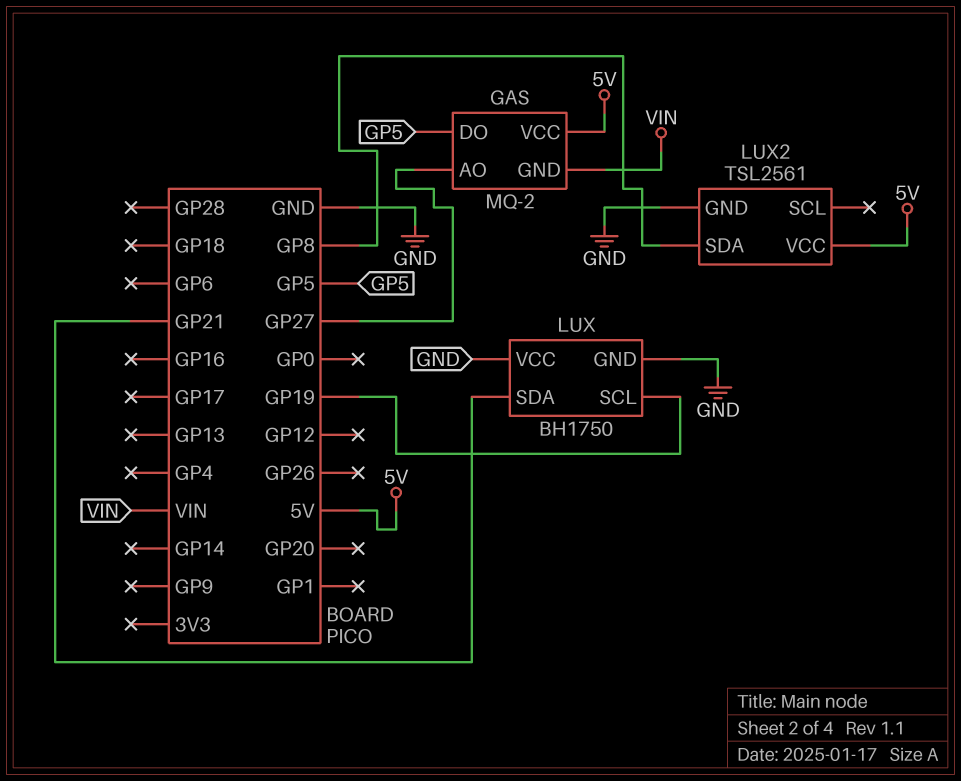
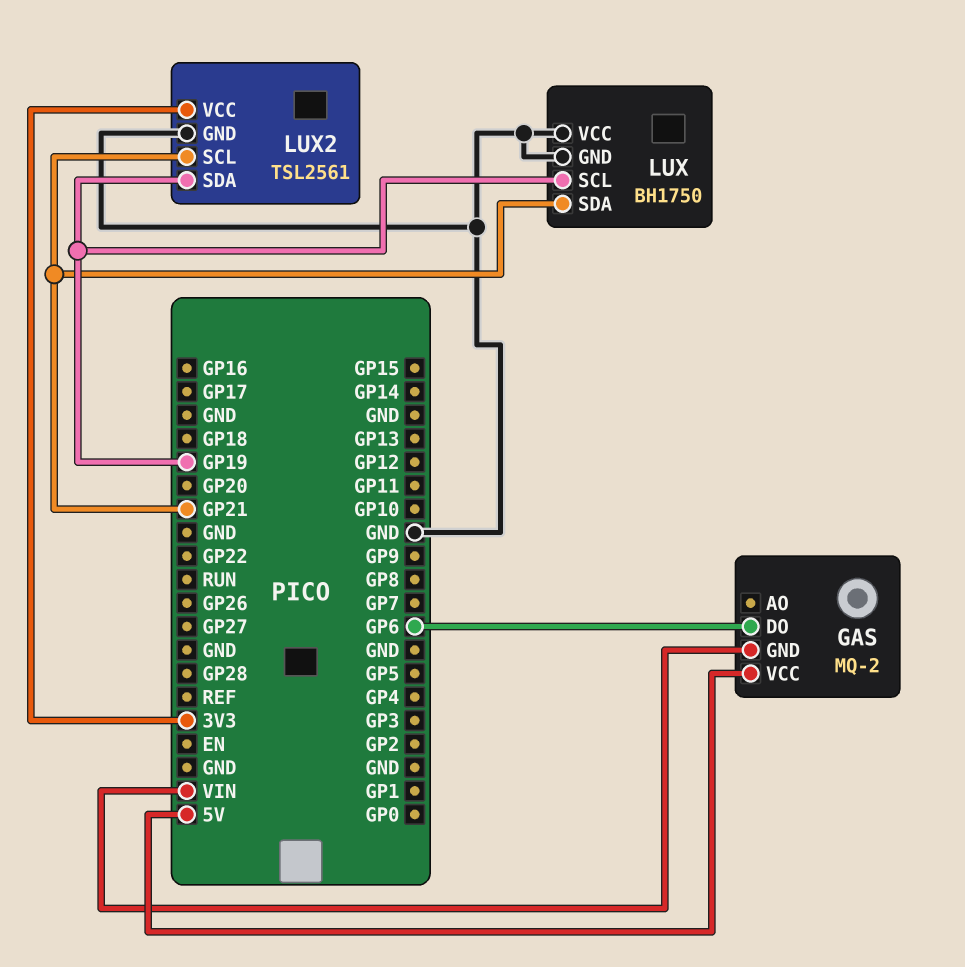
GAS pin AO: GP27 -> none
GAS pin DO: GP5 -> GP6
LUX2 pin SCL: none -> GP21
LUX2 pin SDA: GP8 -> GP19
LUX2 pin VCC: 5V -> 3V3

